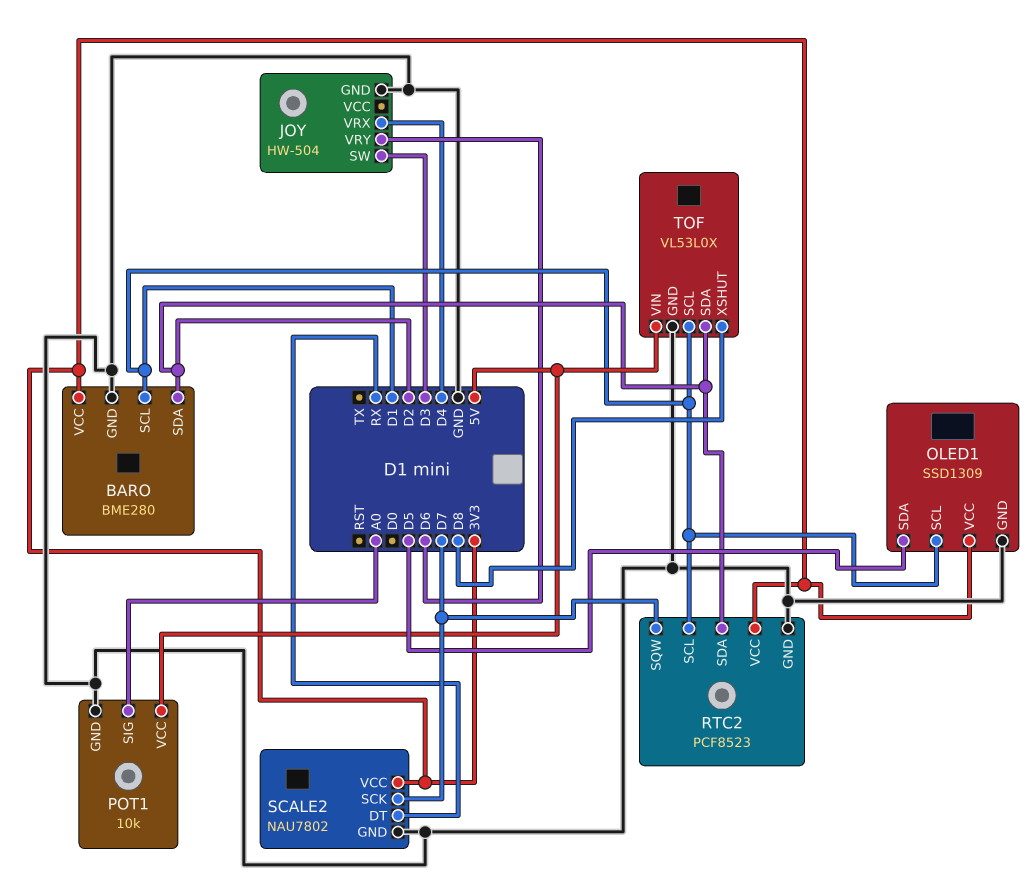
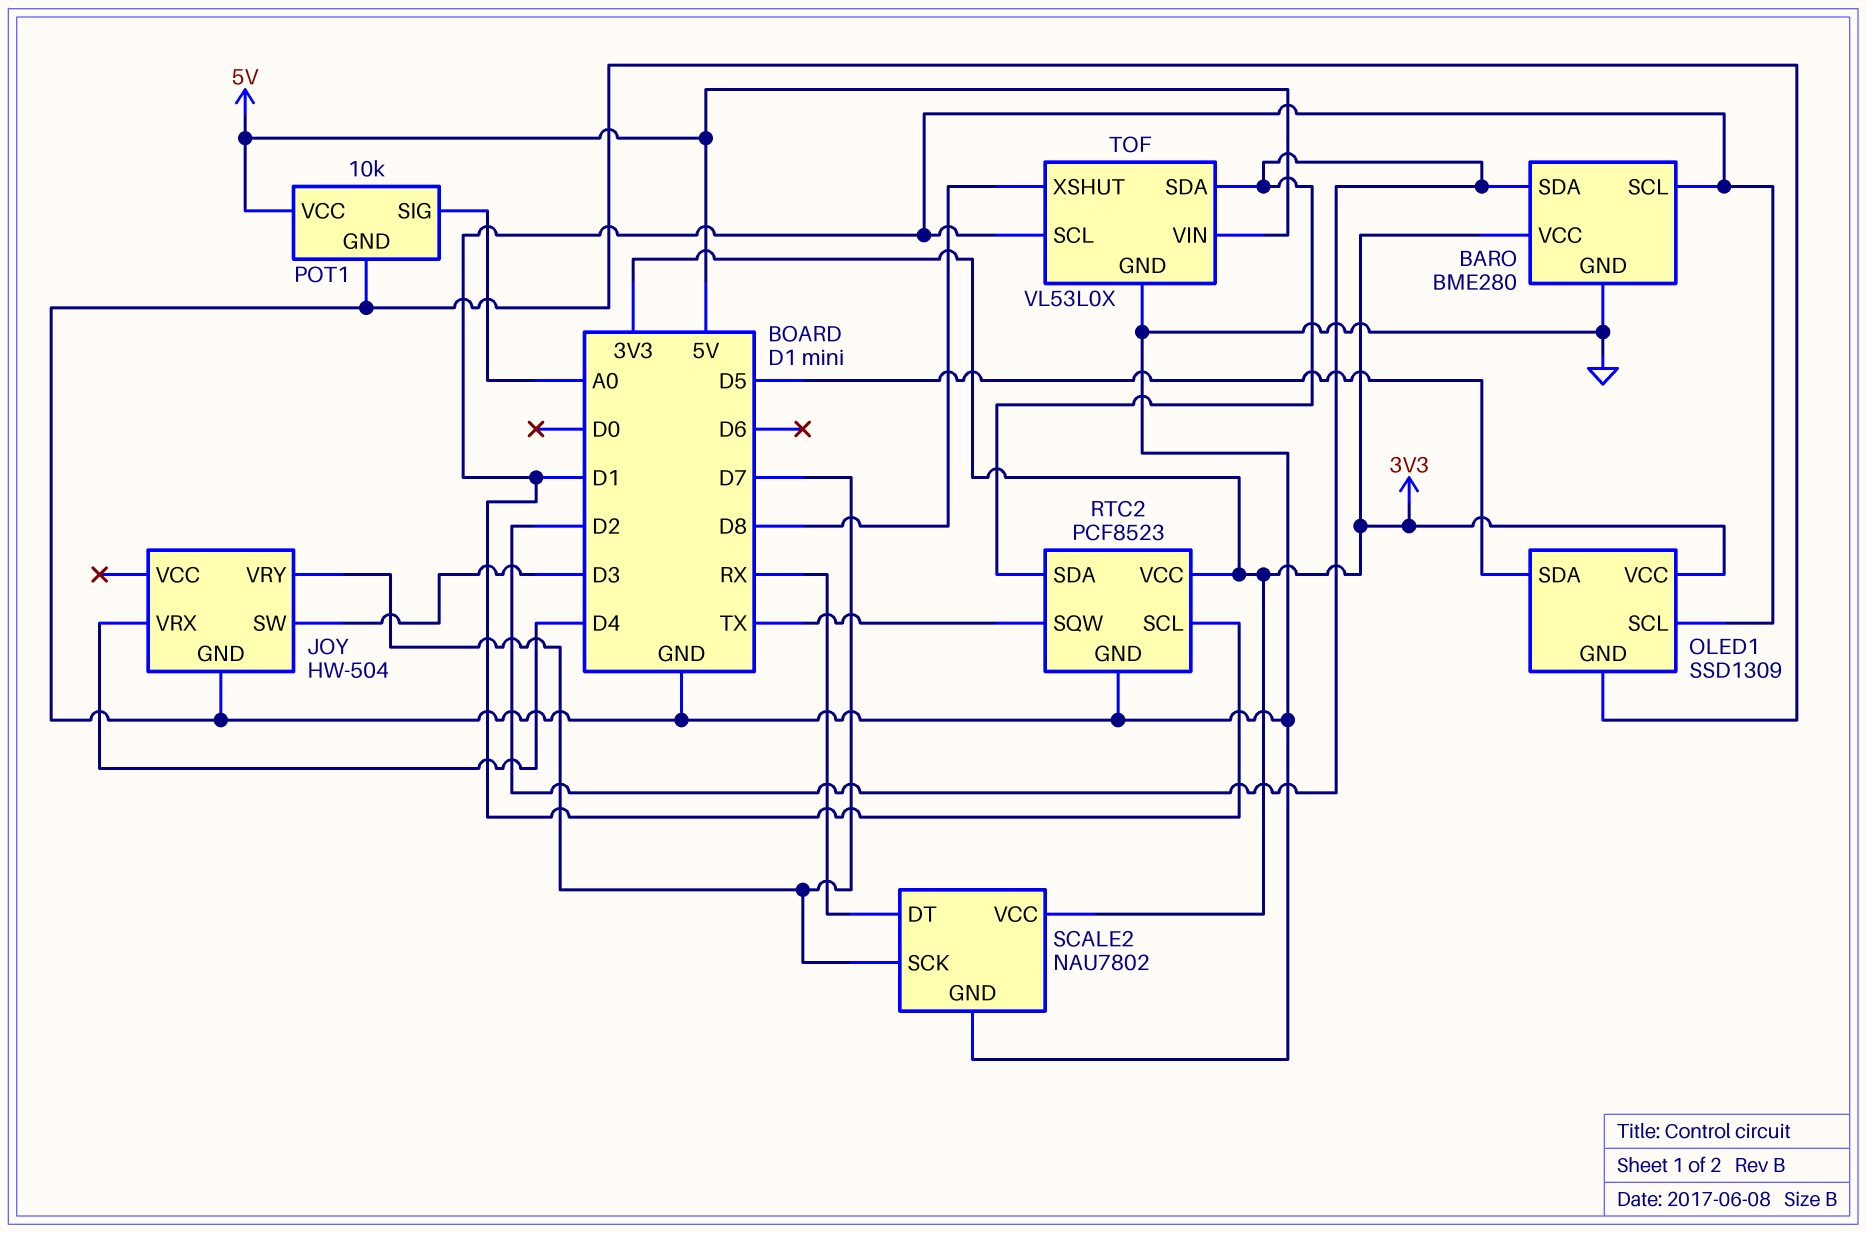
JOY pin VRY: D6 -> D7
RTC2 pin SQW: D7 -> TX

